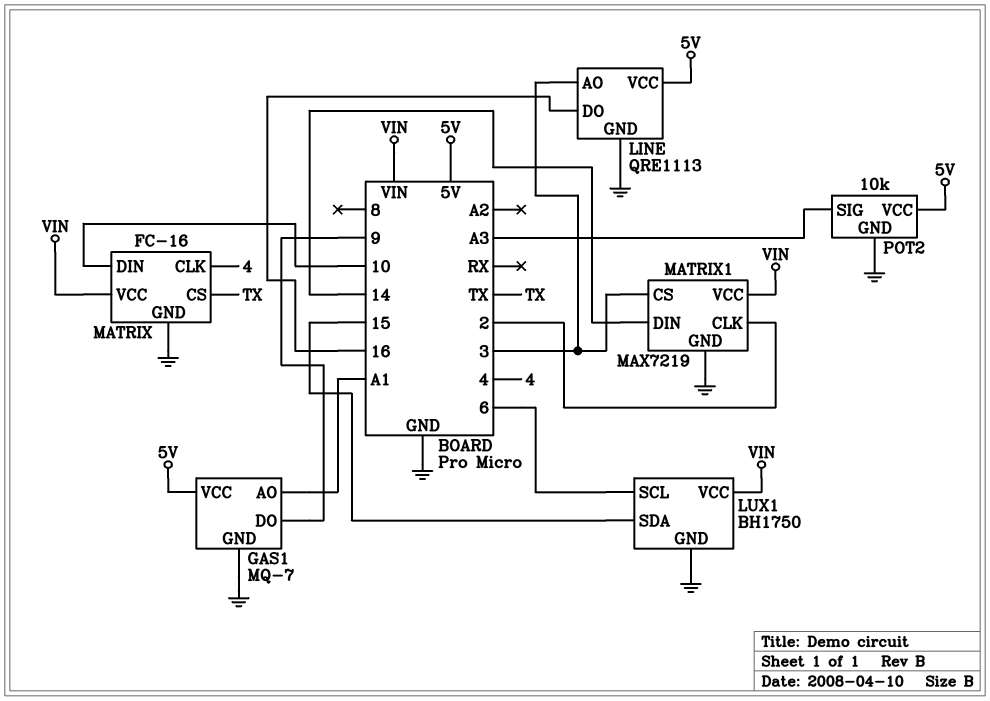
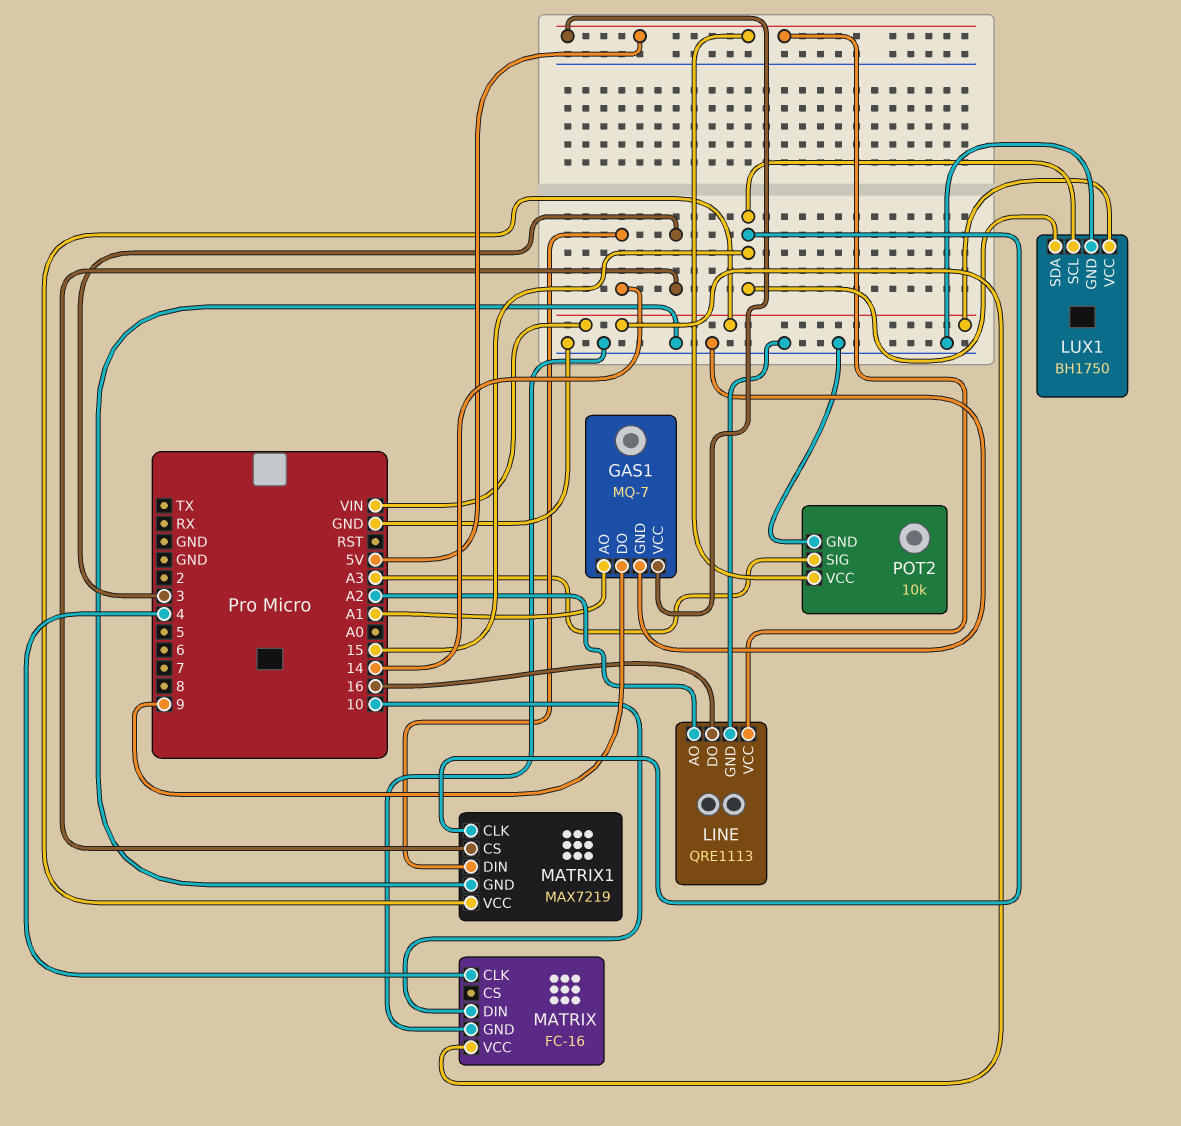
LINE pin AO: 3 -> A2
LUX1 pin SCL: 6 -> 15
MATRIX pin CS: TX -> none
MATRIX1 pin CLK: 2 -> 15

